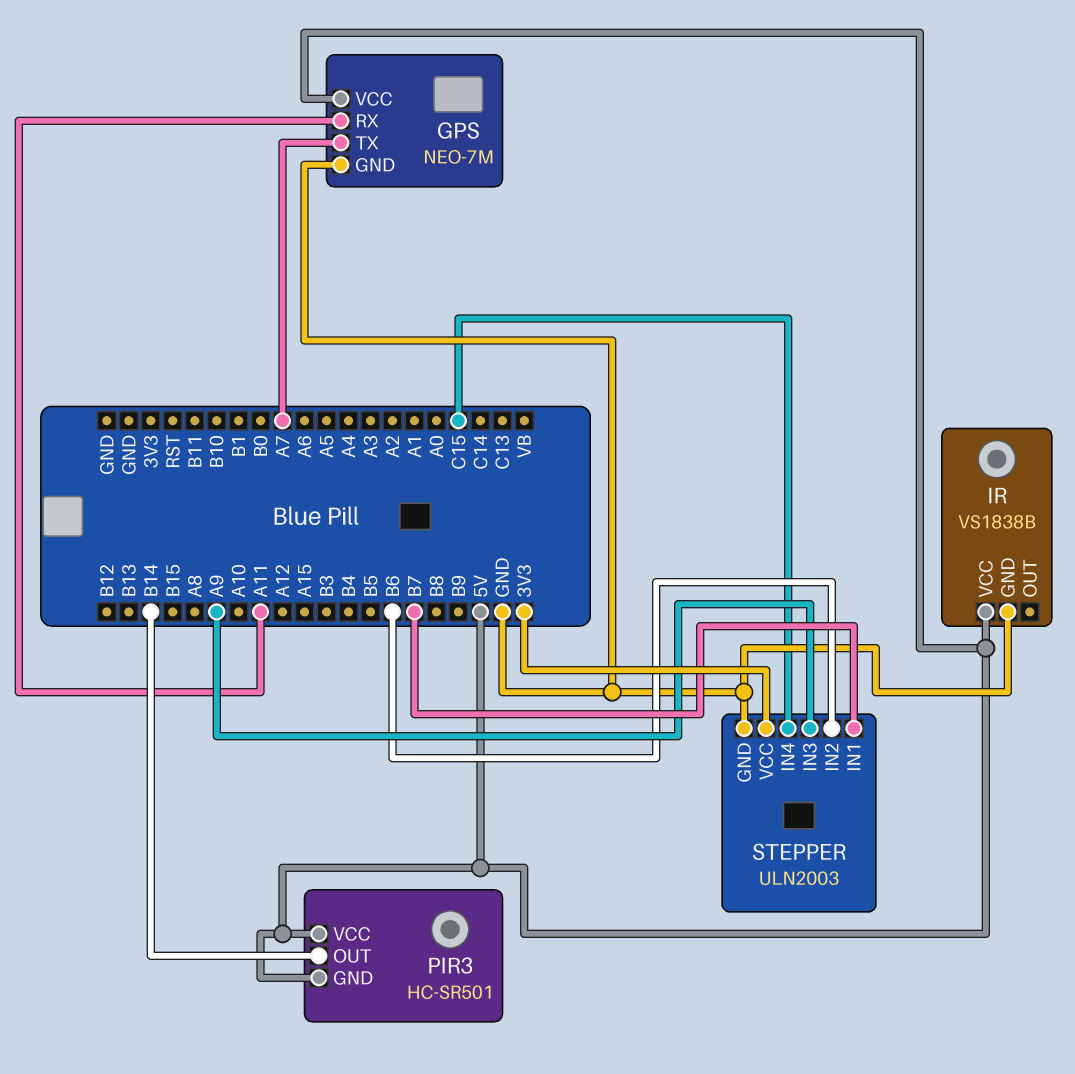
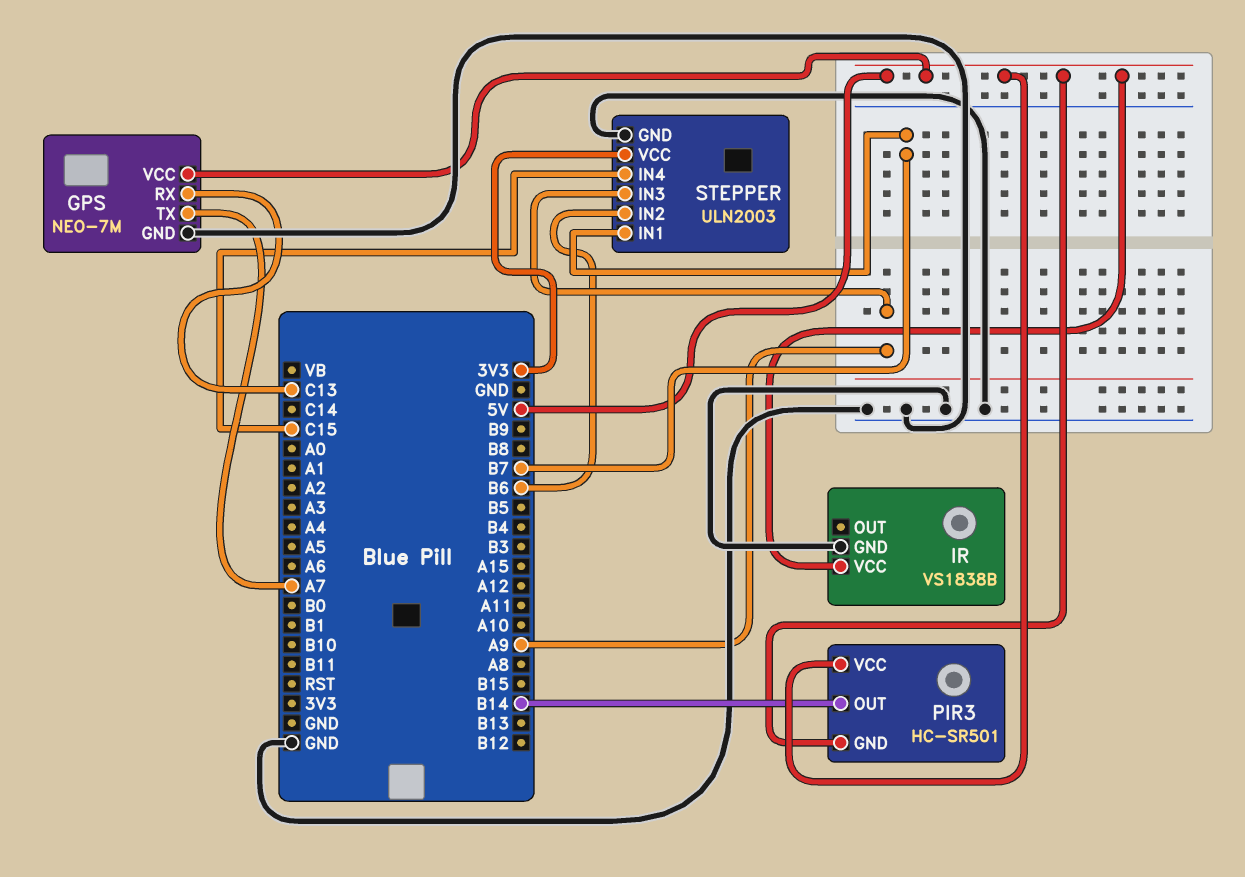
GPS pin RX: A11 -> C13

